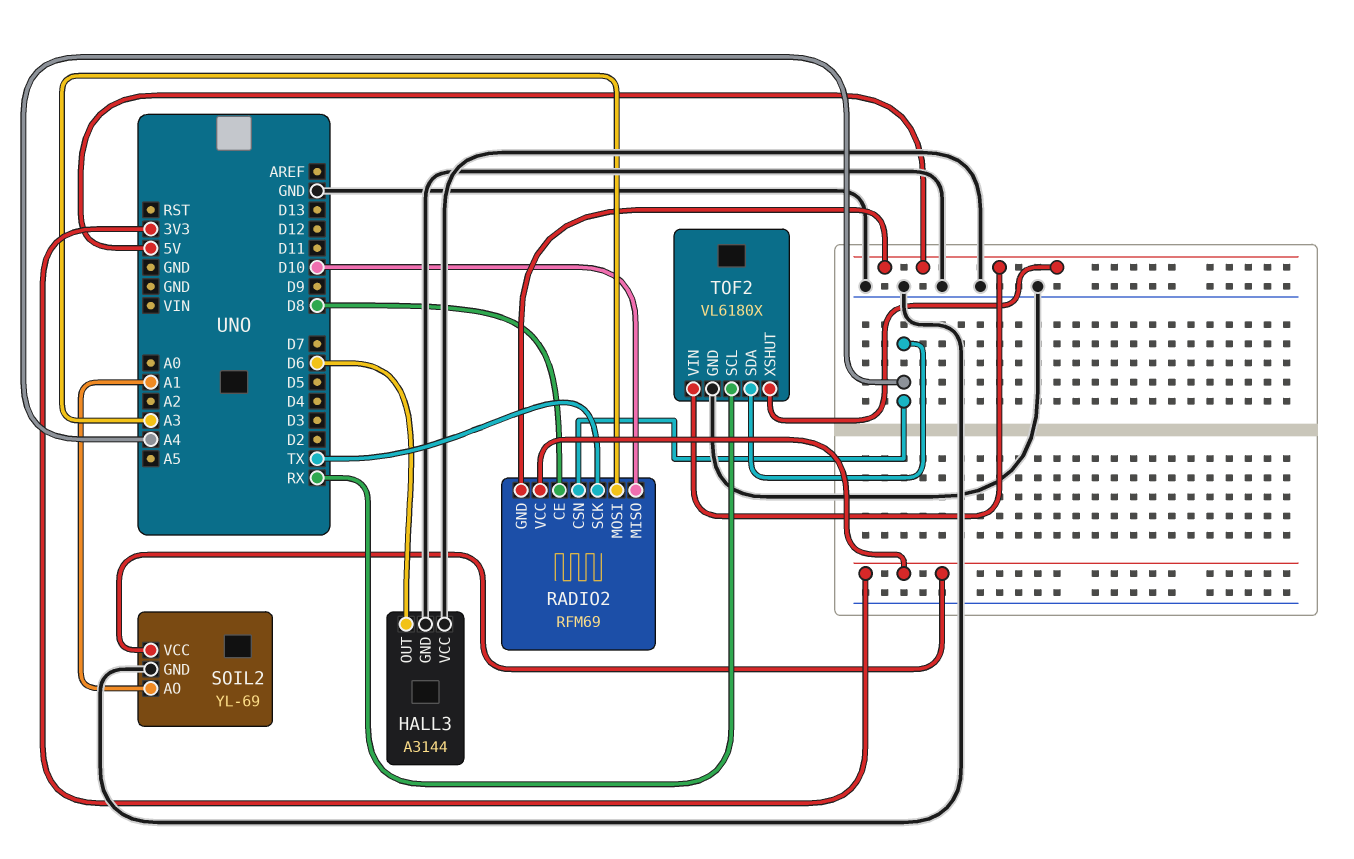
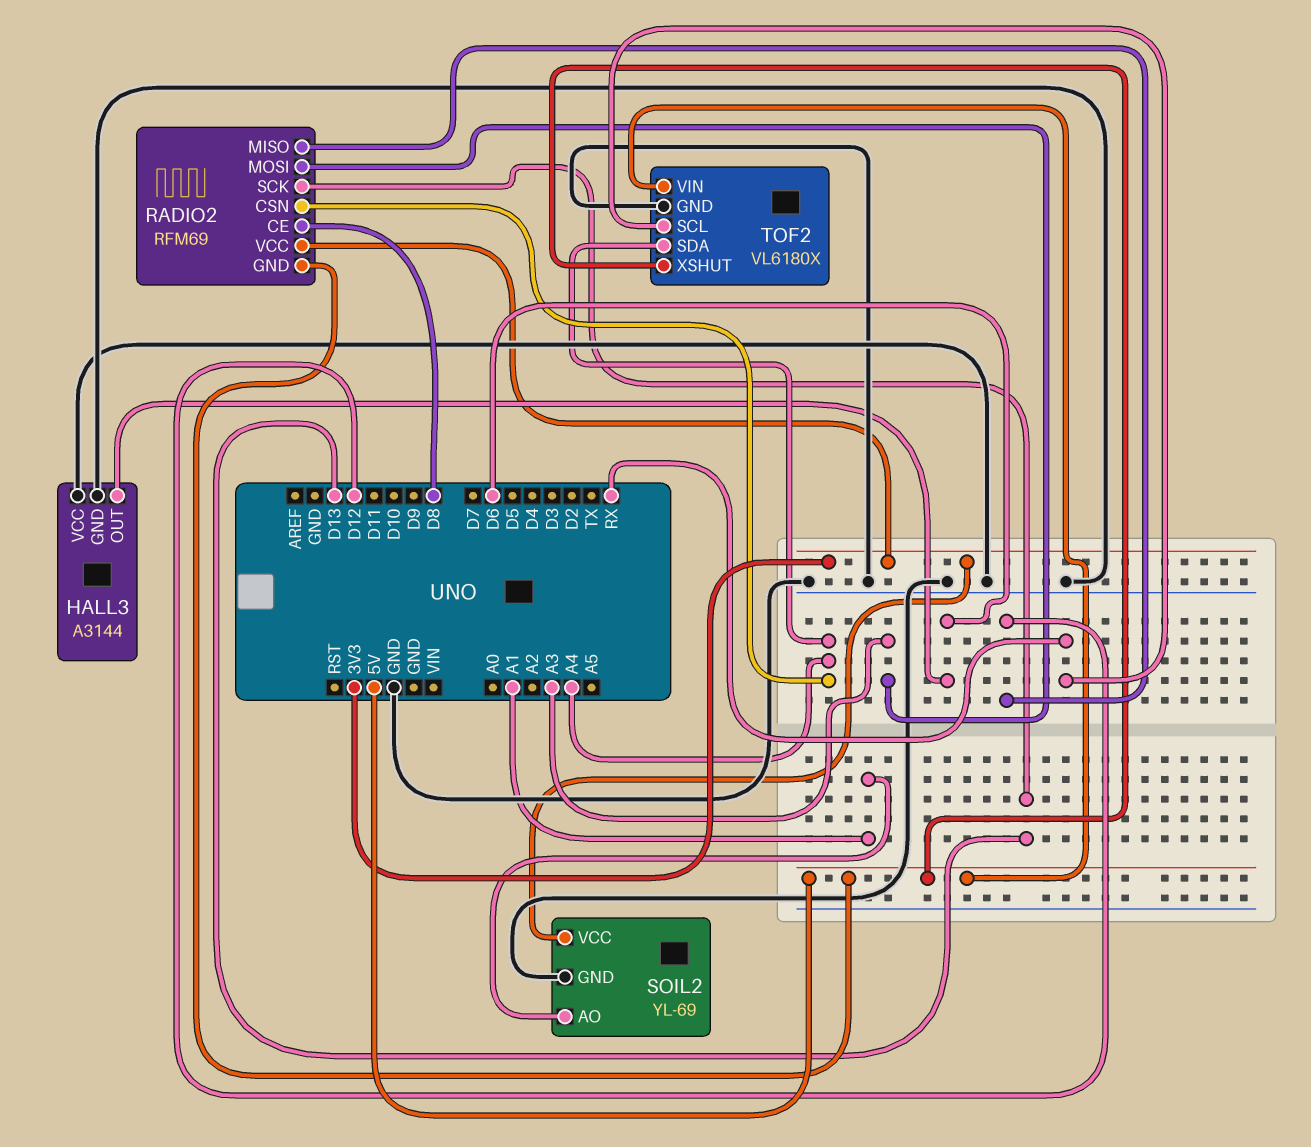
RADIO2 pin MISO: D10 -> D12
RADIO2 pin SCK: TX -> D13

